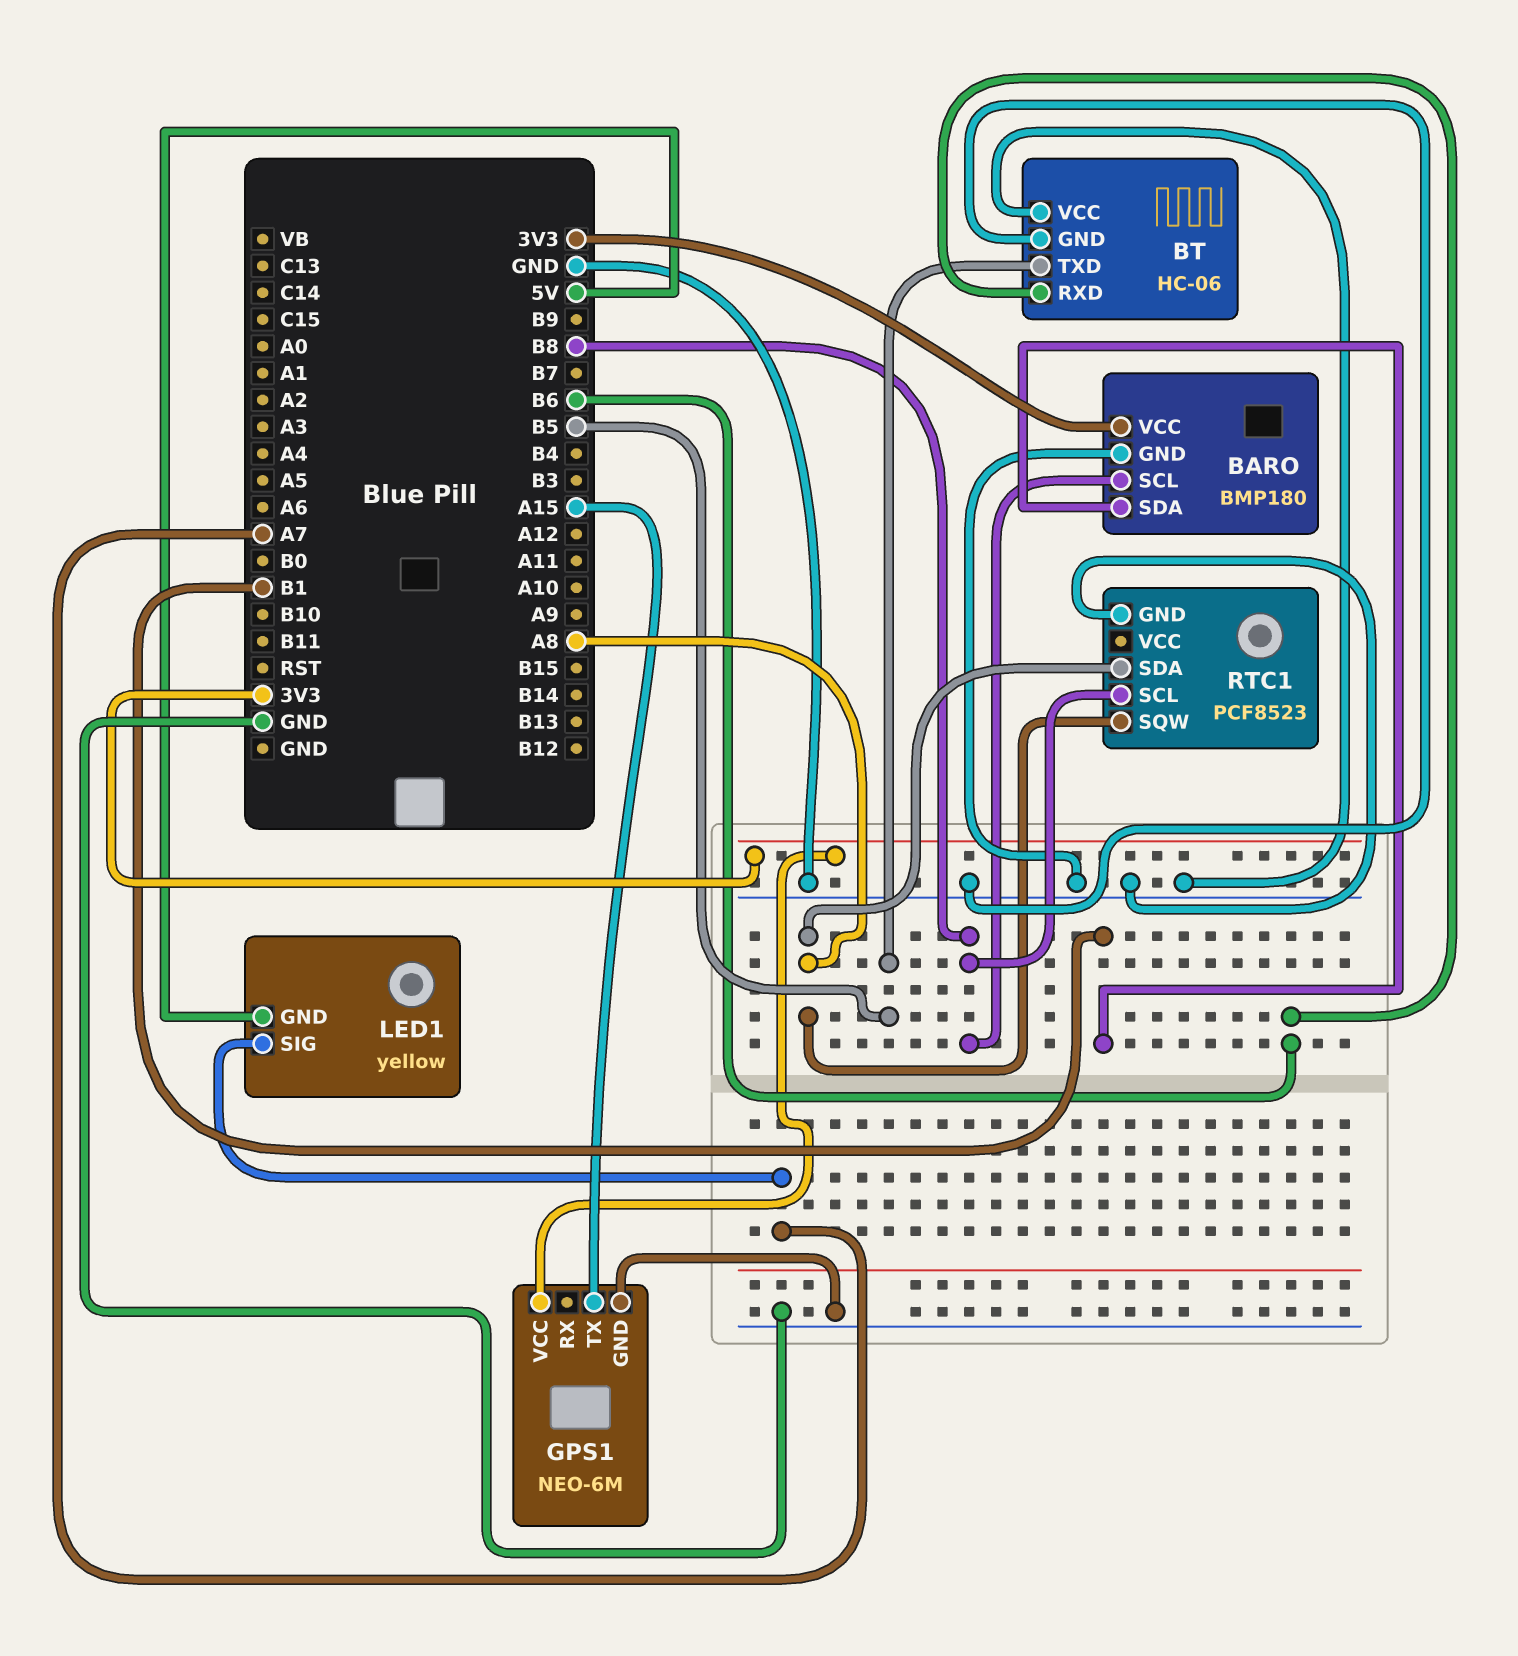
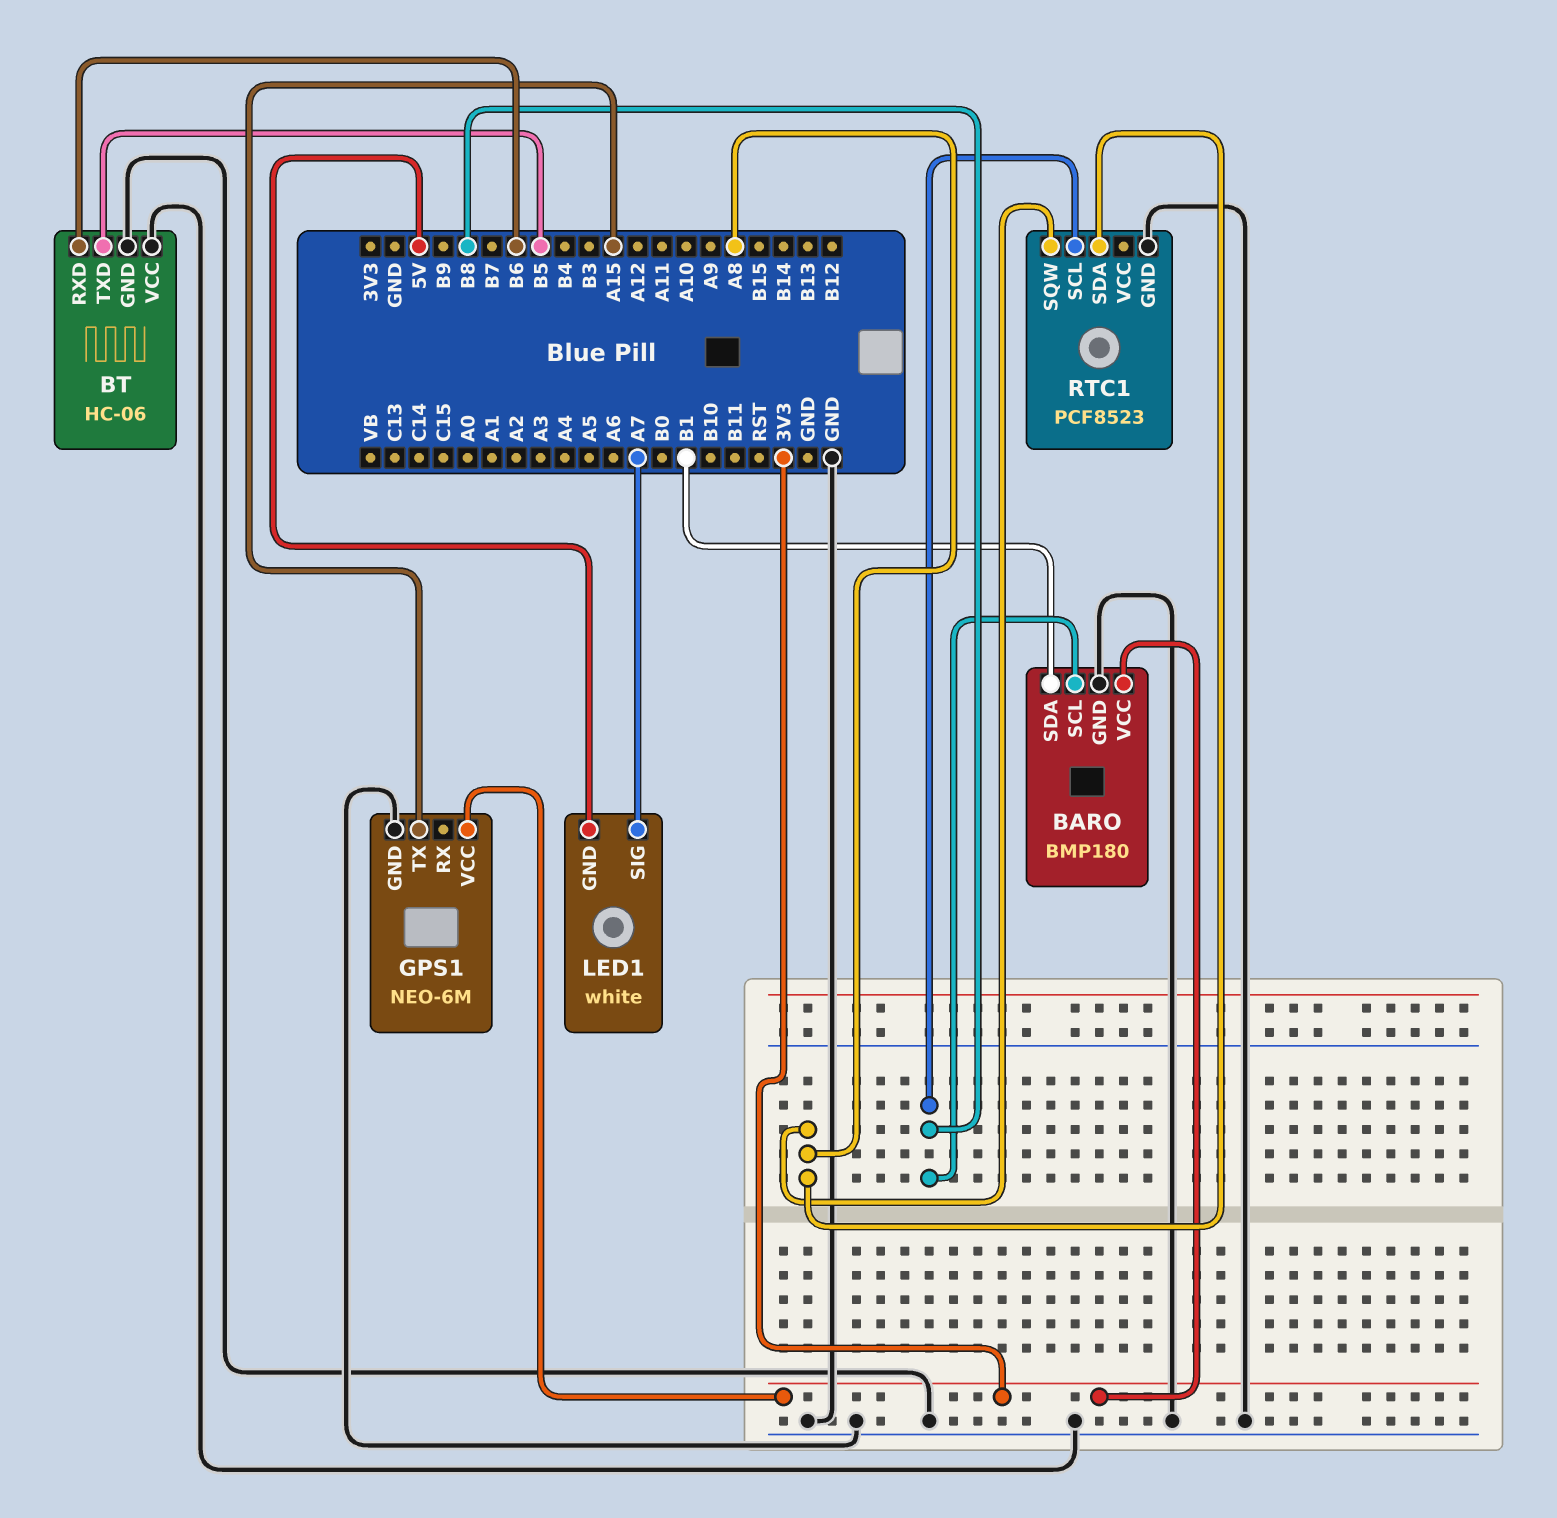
LED1: yellow -> white

